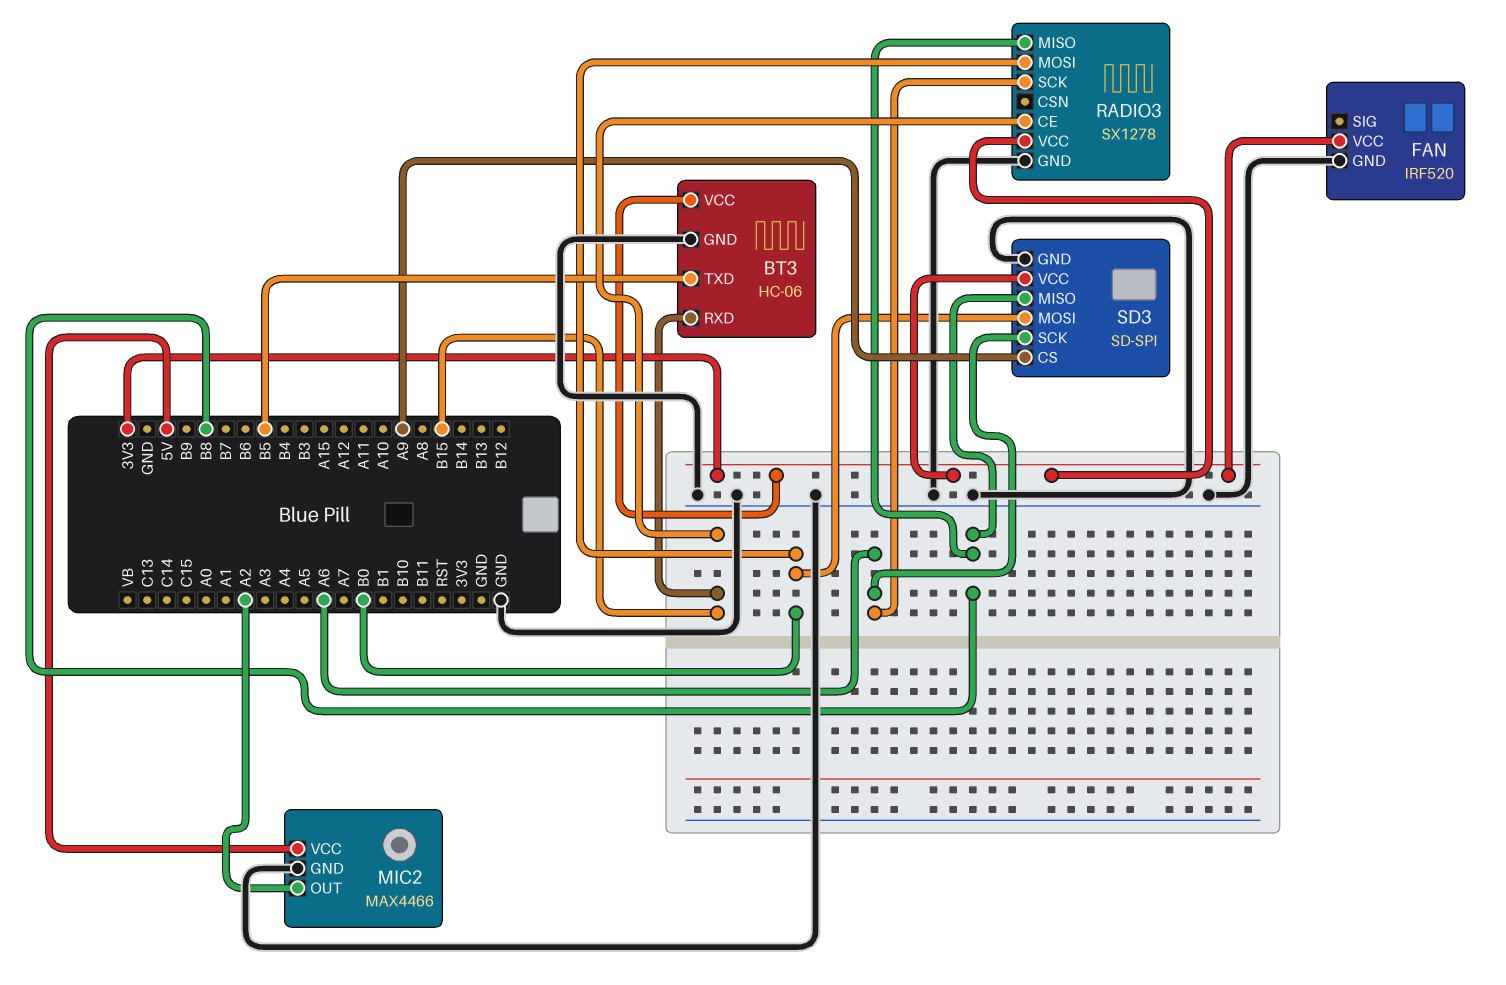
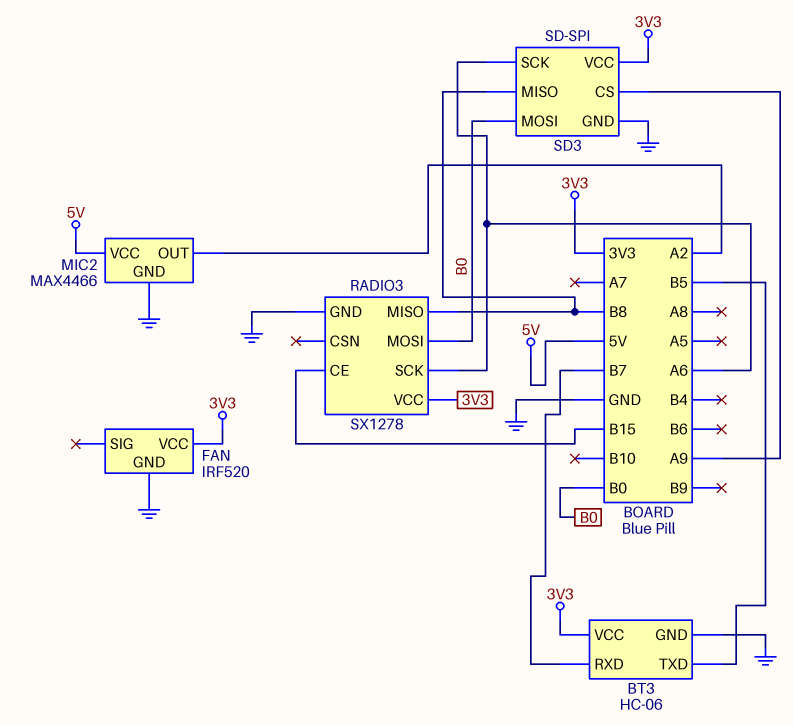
BT3 pin RXD: B15 -> B7

